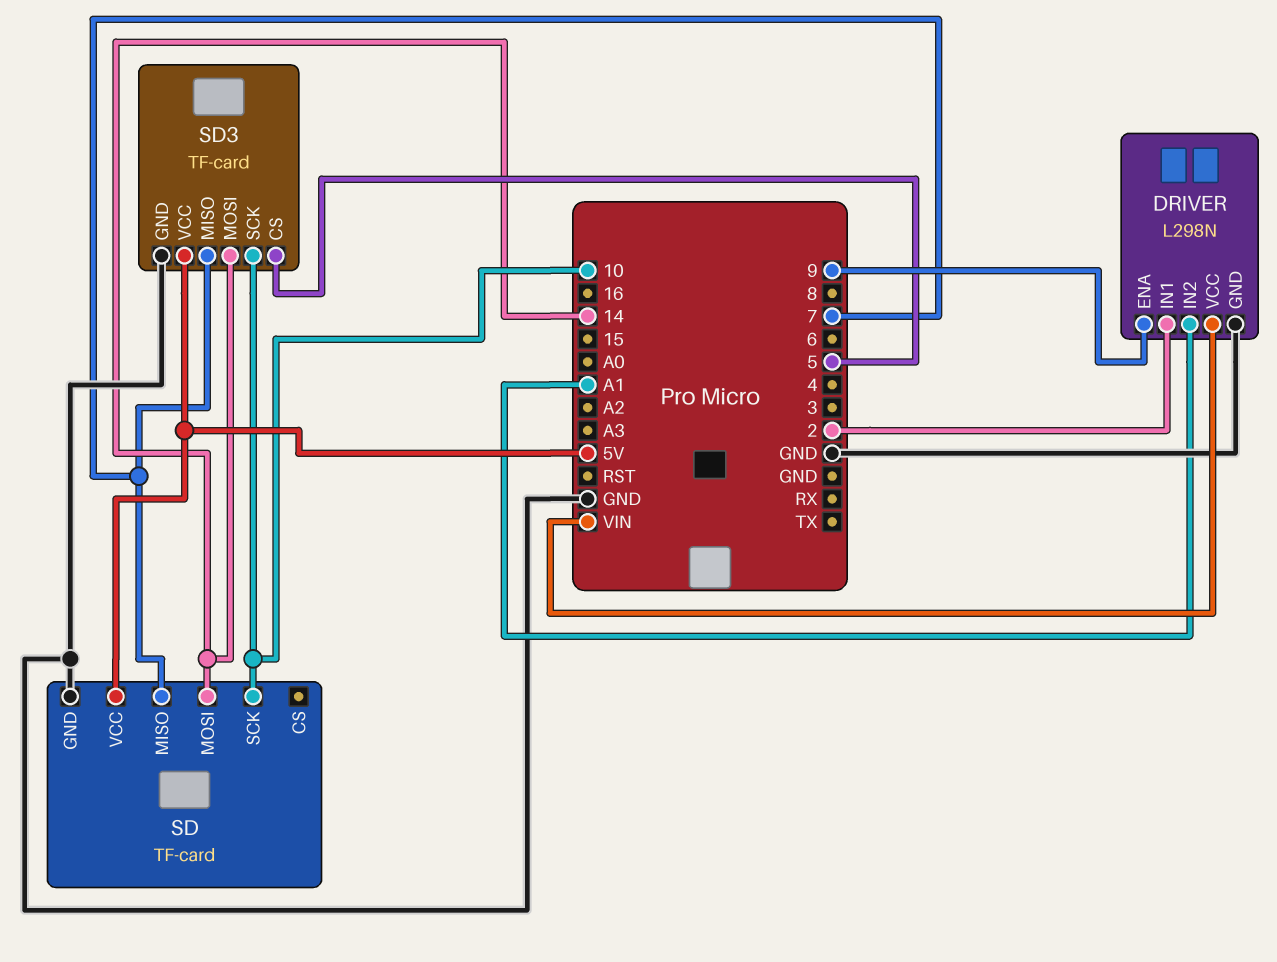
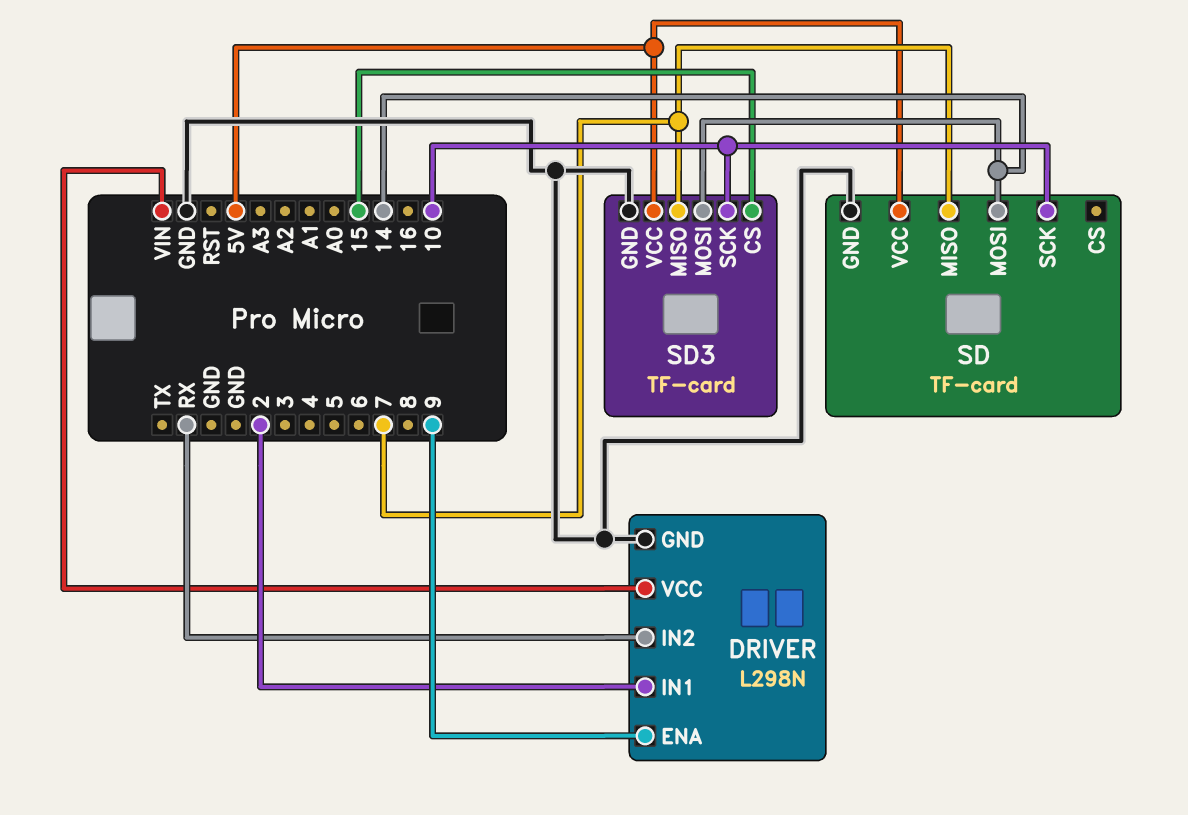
DRIVER pin IN2: A1 -> RX
SD3 pin CS: 5 -> 15

